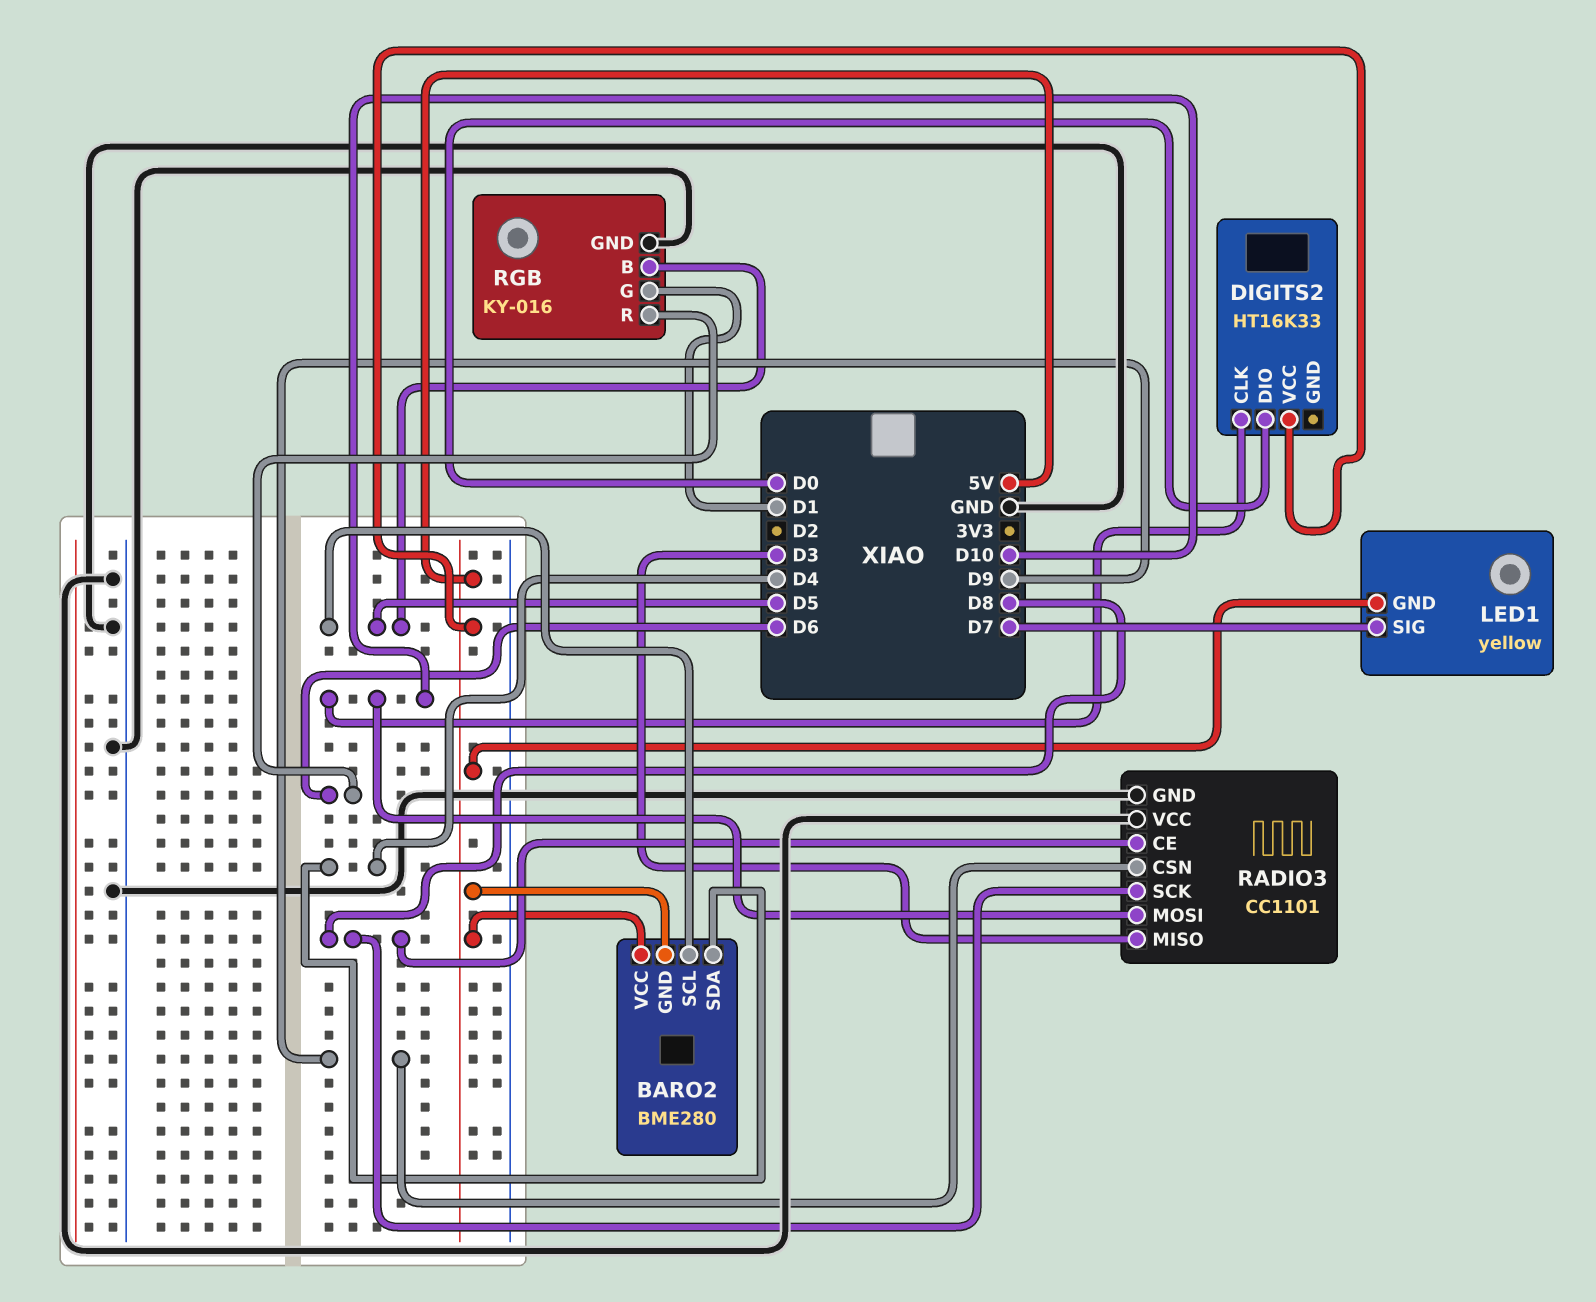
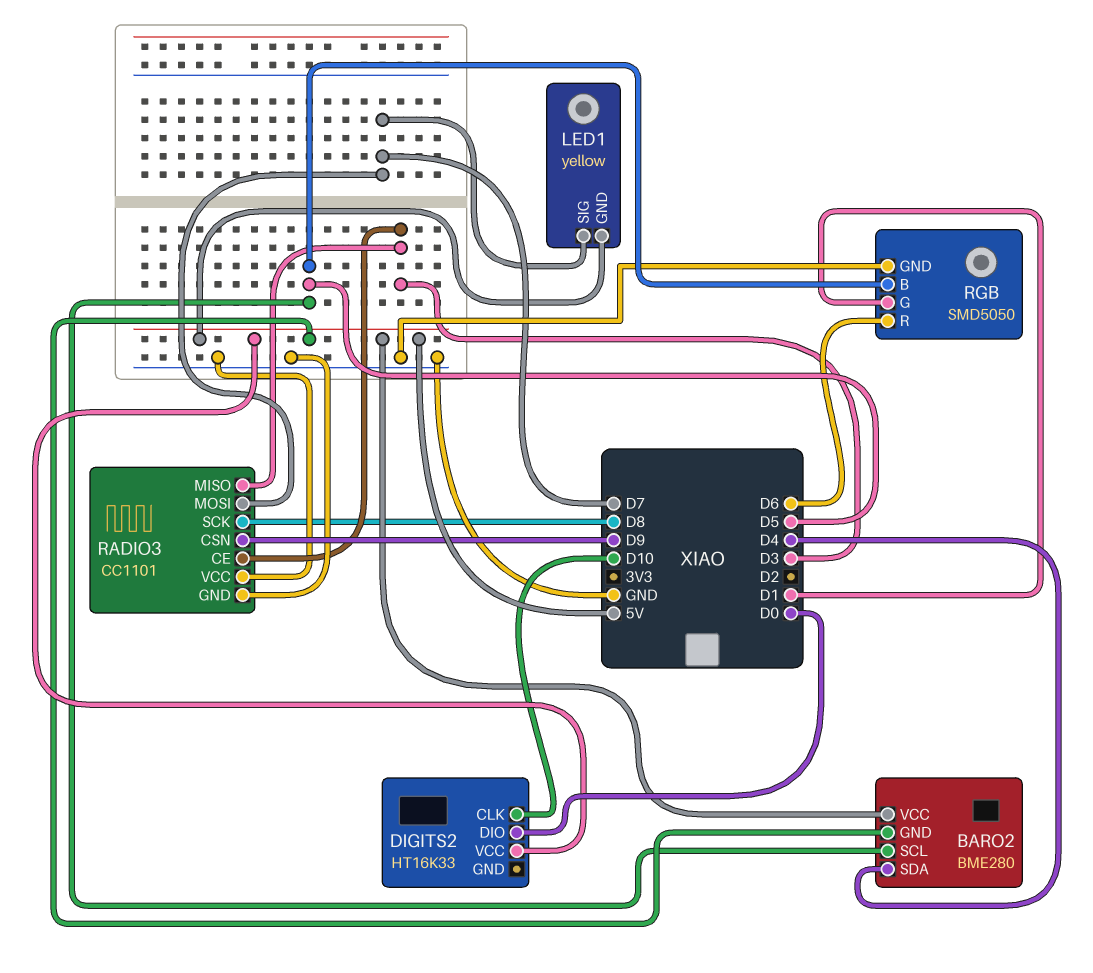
RADIO3 pin CE: D8 -> D3
RADIO3 pin MOSI: D10 -> D7
RGB: KY-016 -> SMD5050

